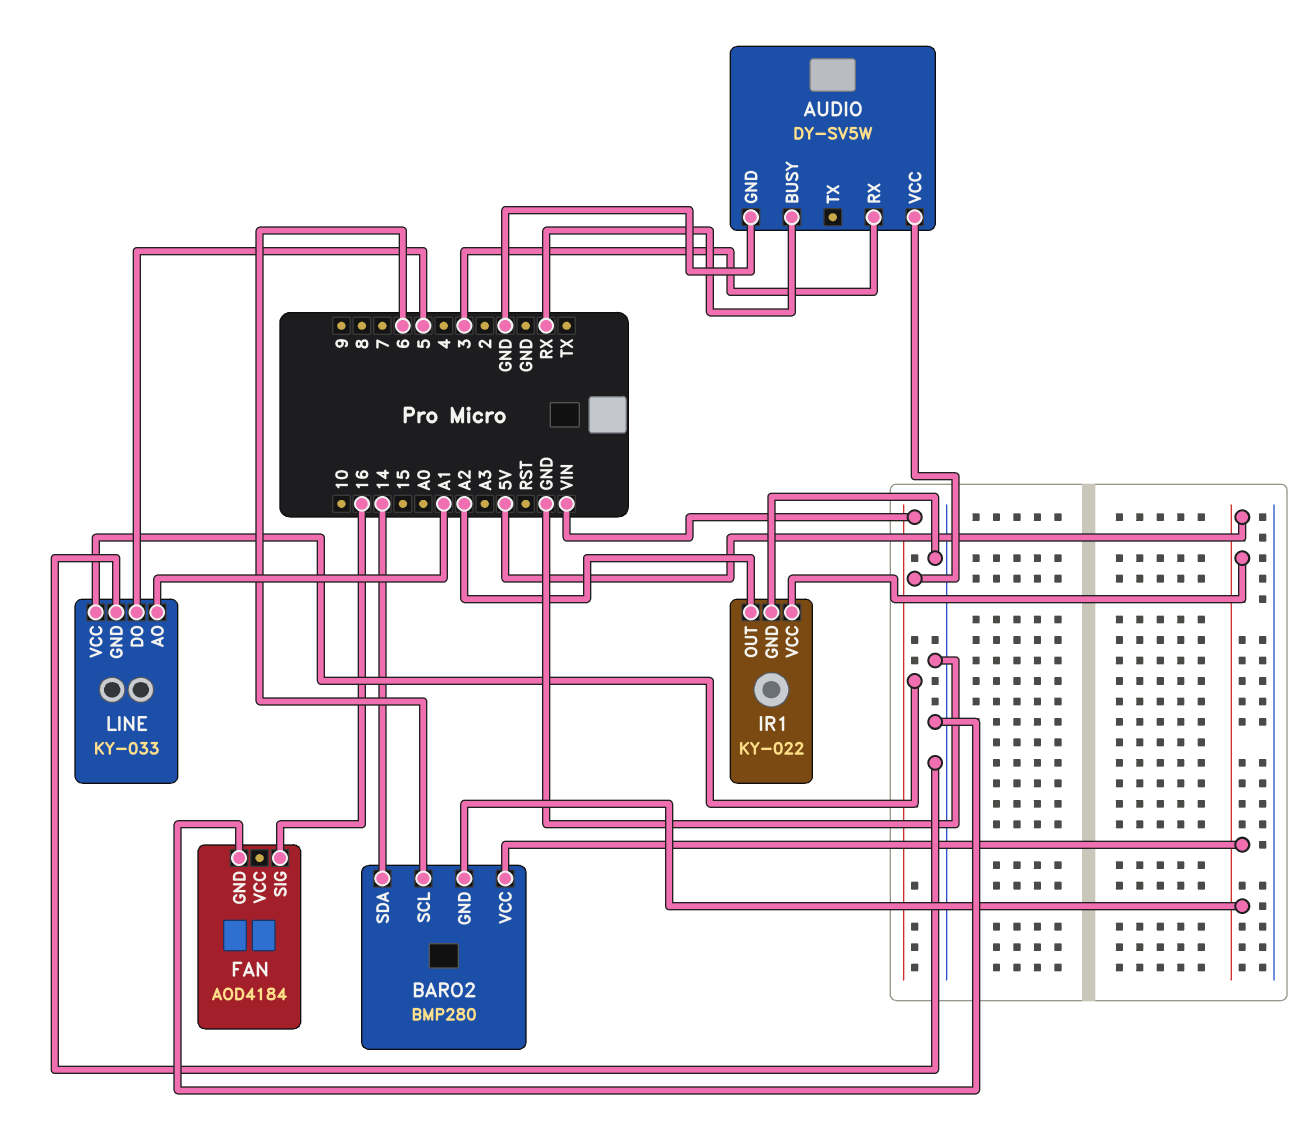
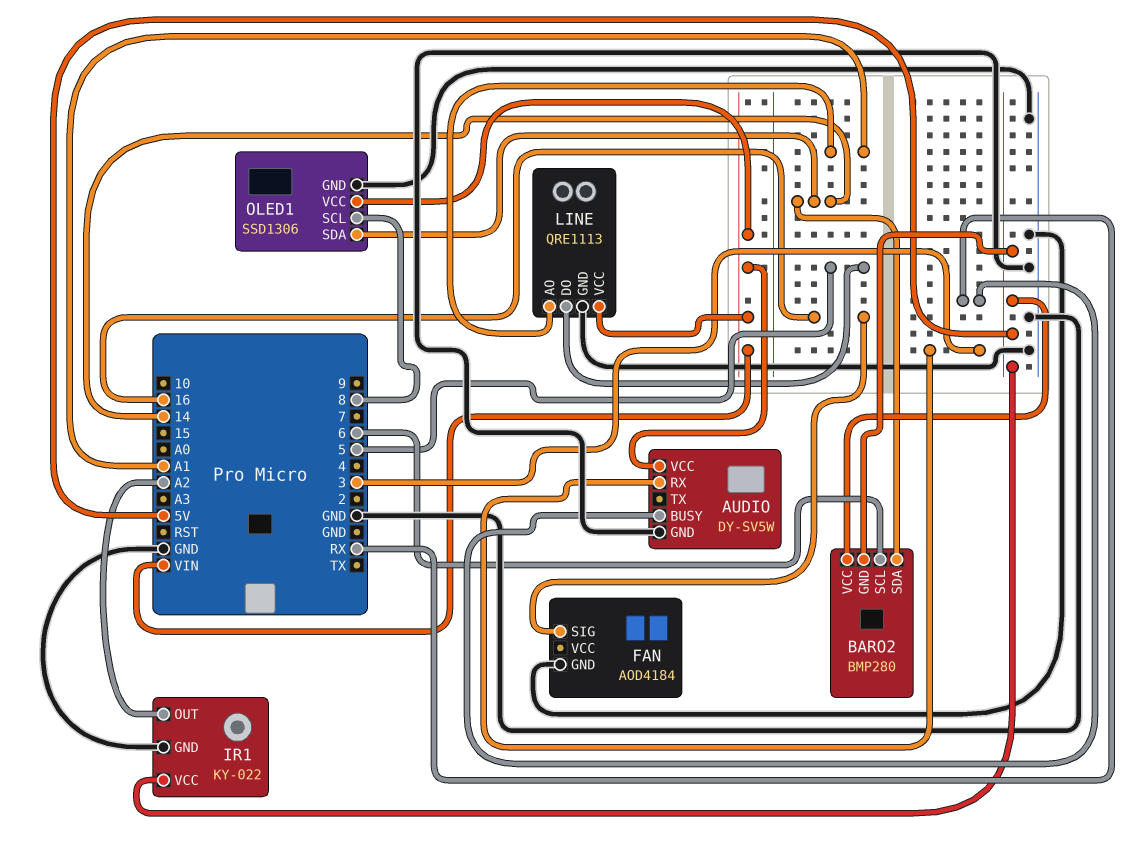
LINE: KY-033 -> QRE1113
OLED1: none -> SSD1306
OLED1 pin GND: none -> GND
OLED1 pin SCL: none -> 8
OLED1 pin SDA: none -> 14
OLED1 pin VCC: none -> VIN

